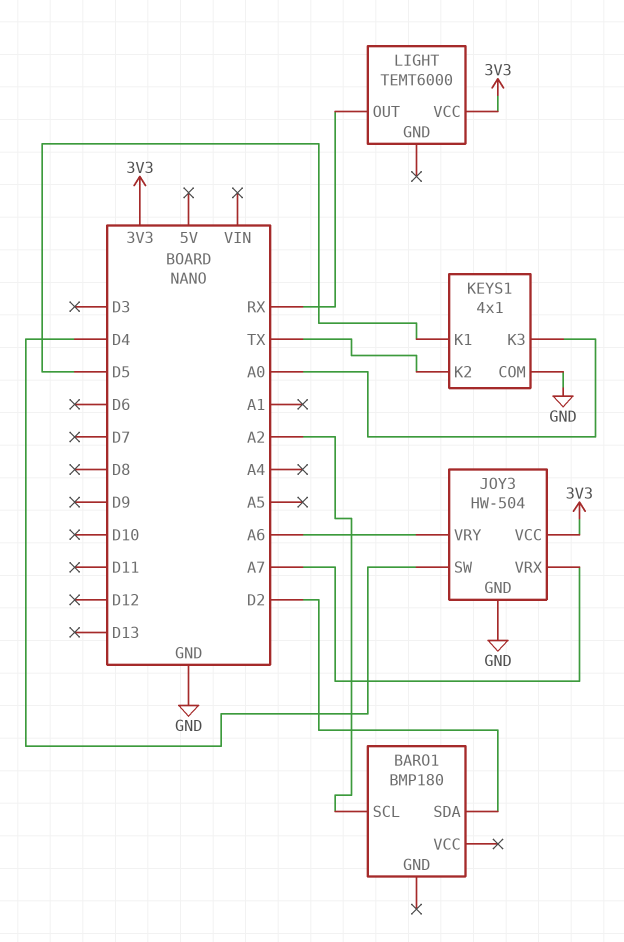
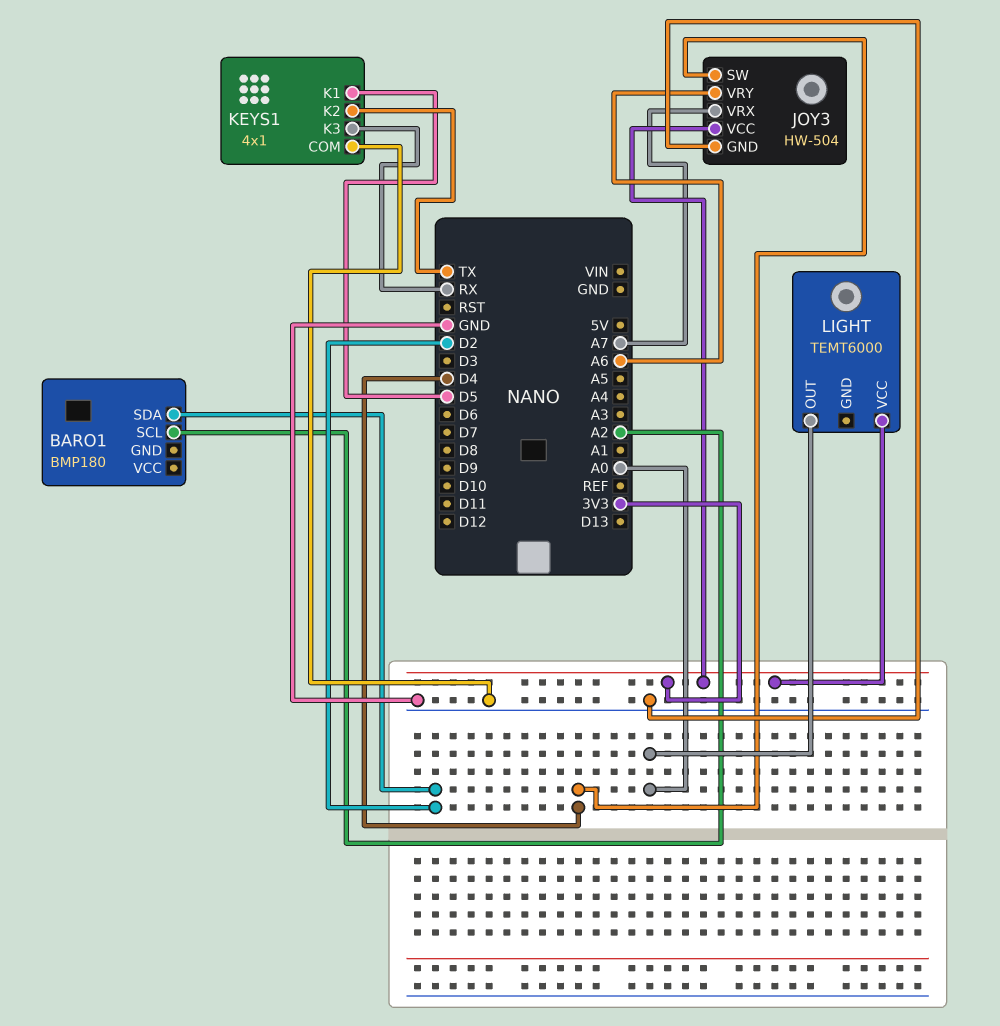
KEYS1 pin K3: A0 -> RX
LIGHT pin OUT: RX -> A0

